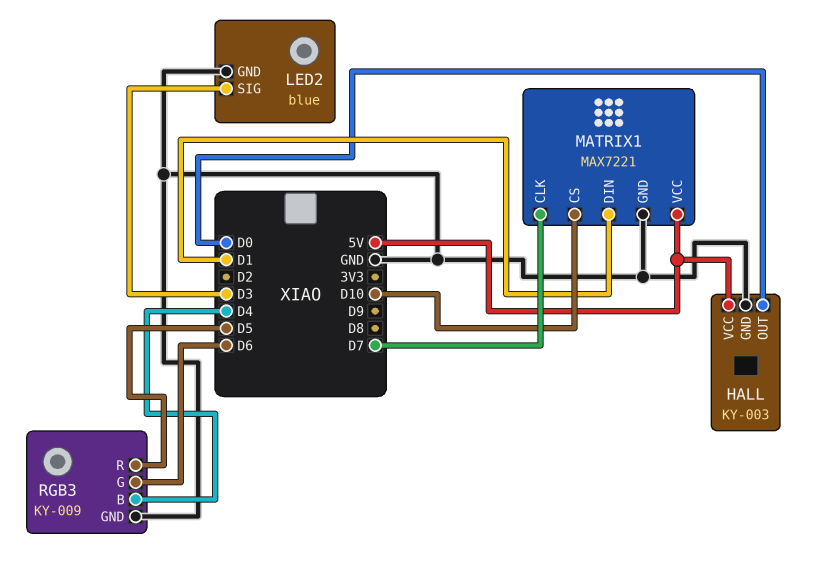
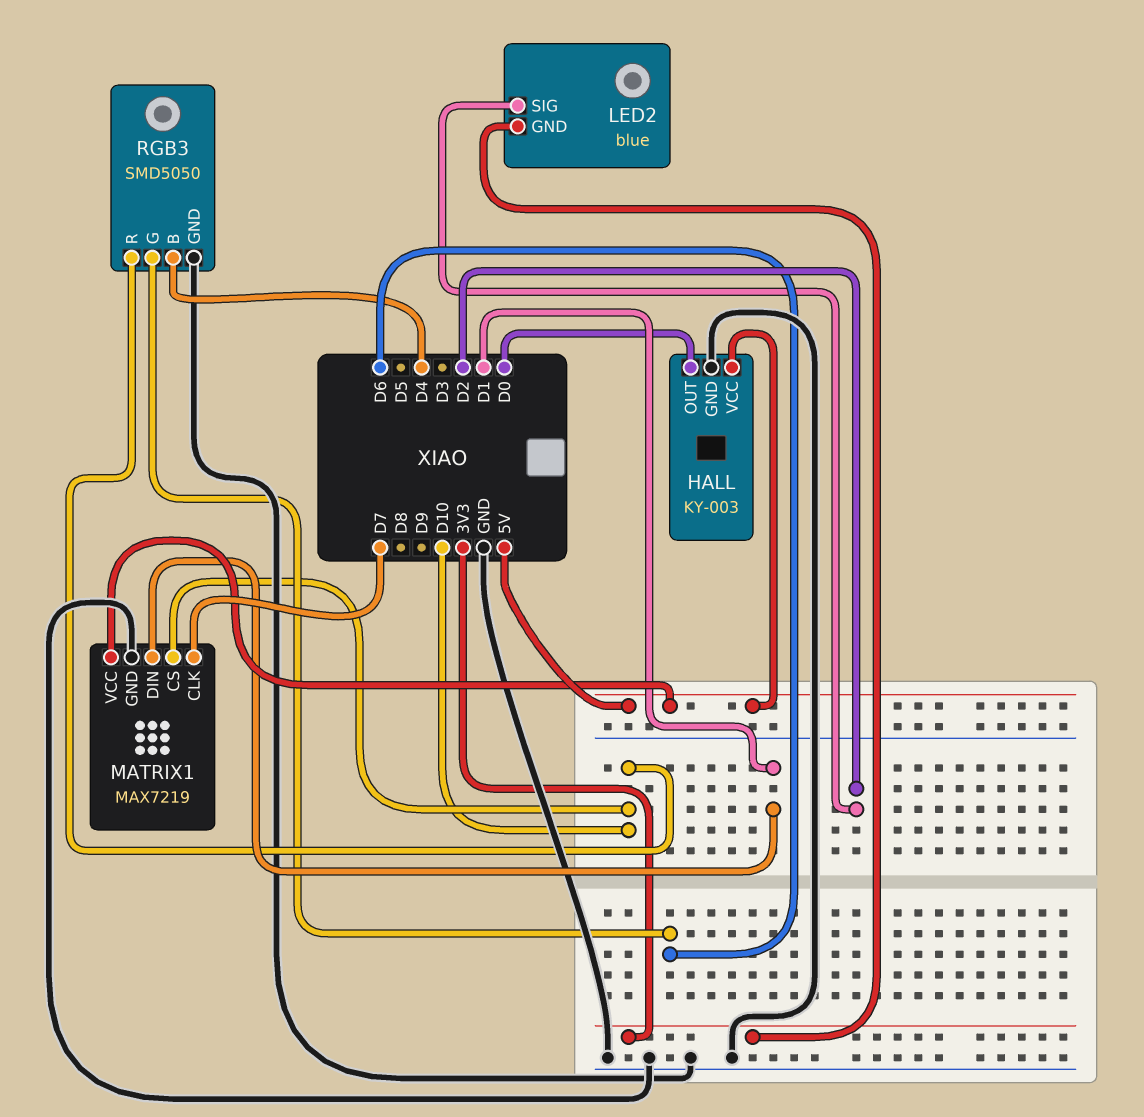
LED2 pin GND: GND -> 3V3
LED2 pin SIG: D3 -> D2
MATRIX1: MAX7221 -> MAX7219
RGB3: KY-009 -> SMD5050
RGB3 pin R: D5 -> D10

